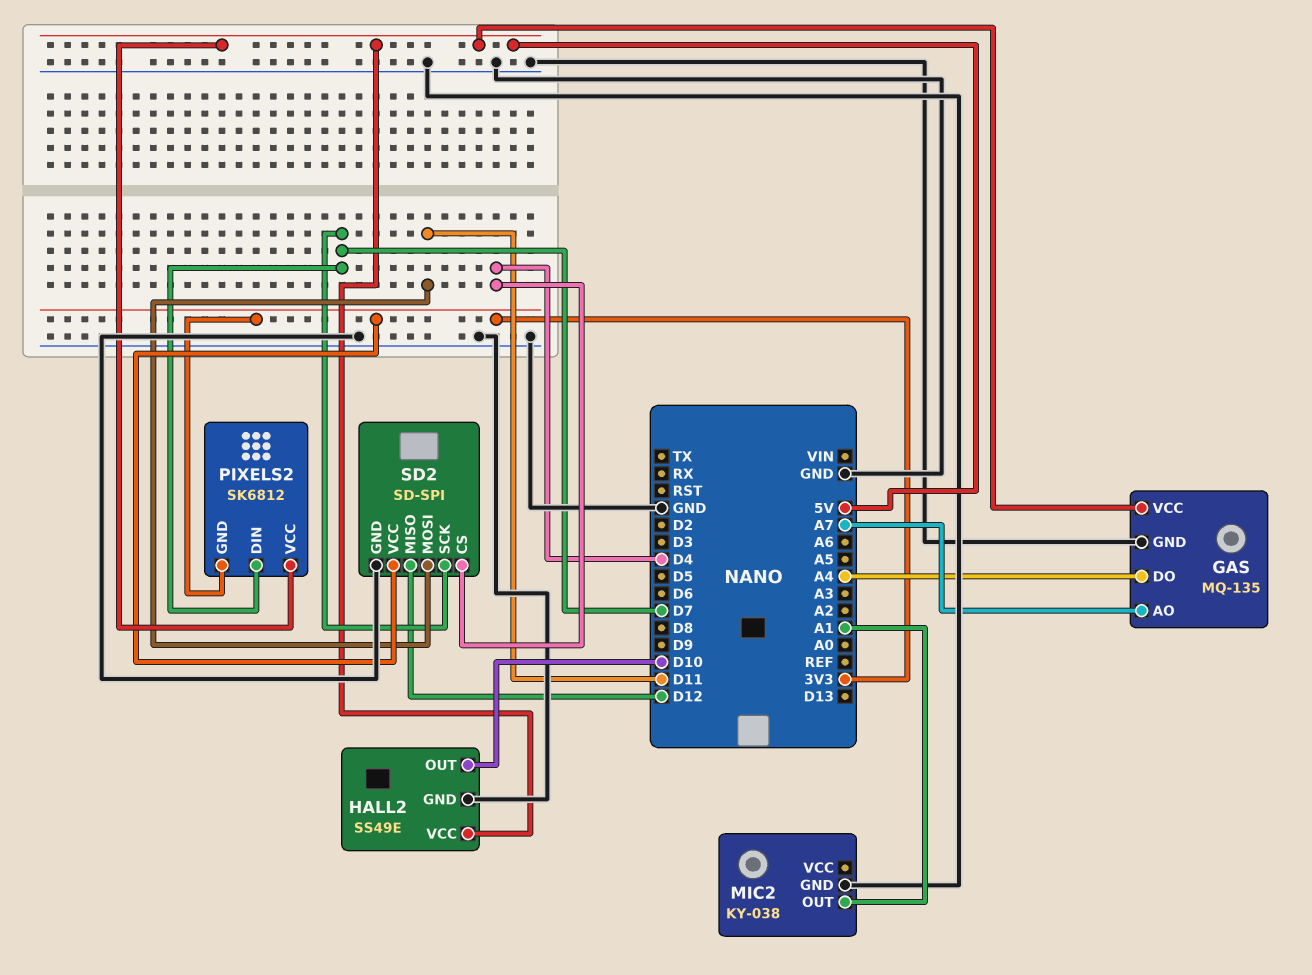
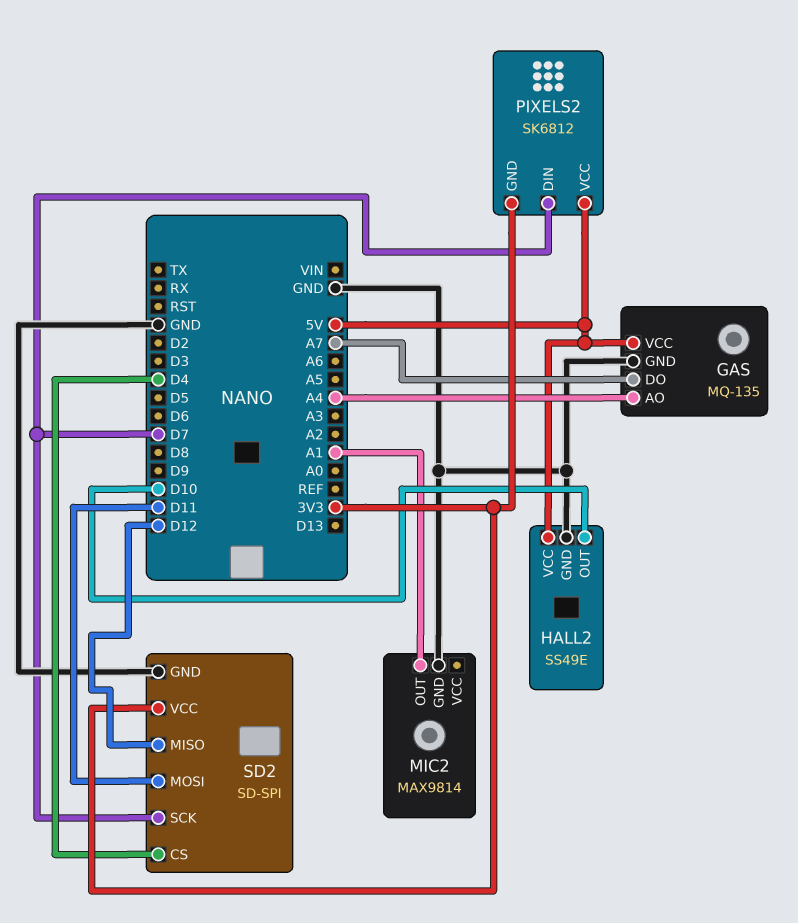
GAS pin AO: A7 -> A4
GAS pin DO: A4 -> A7
MIC2: KY-038 -> MAX9814

